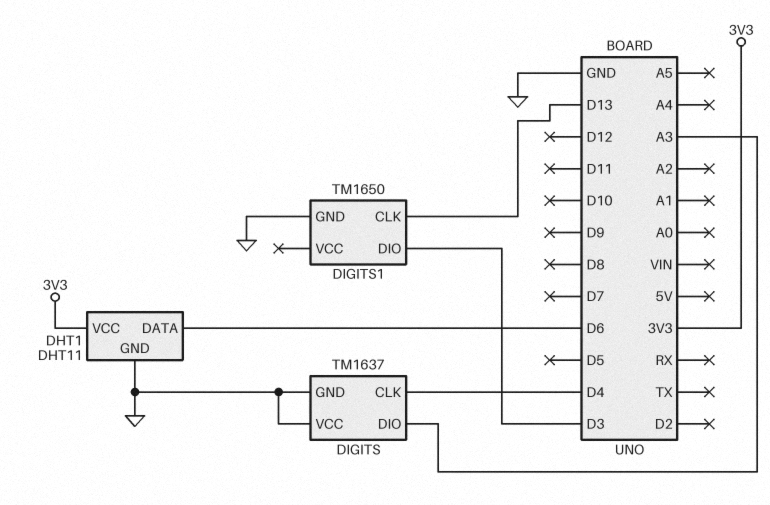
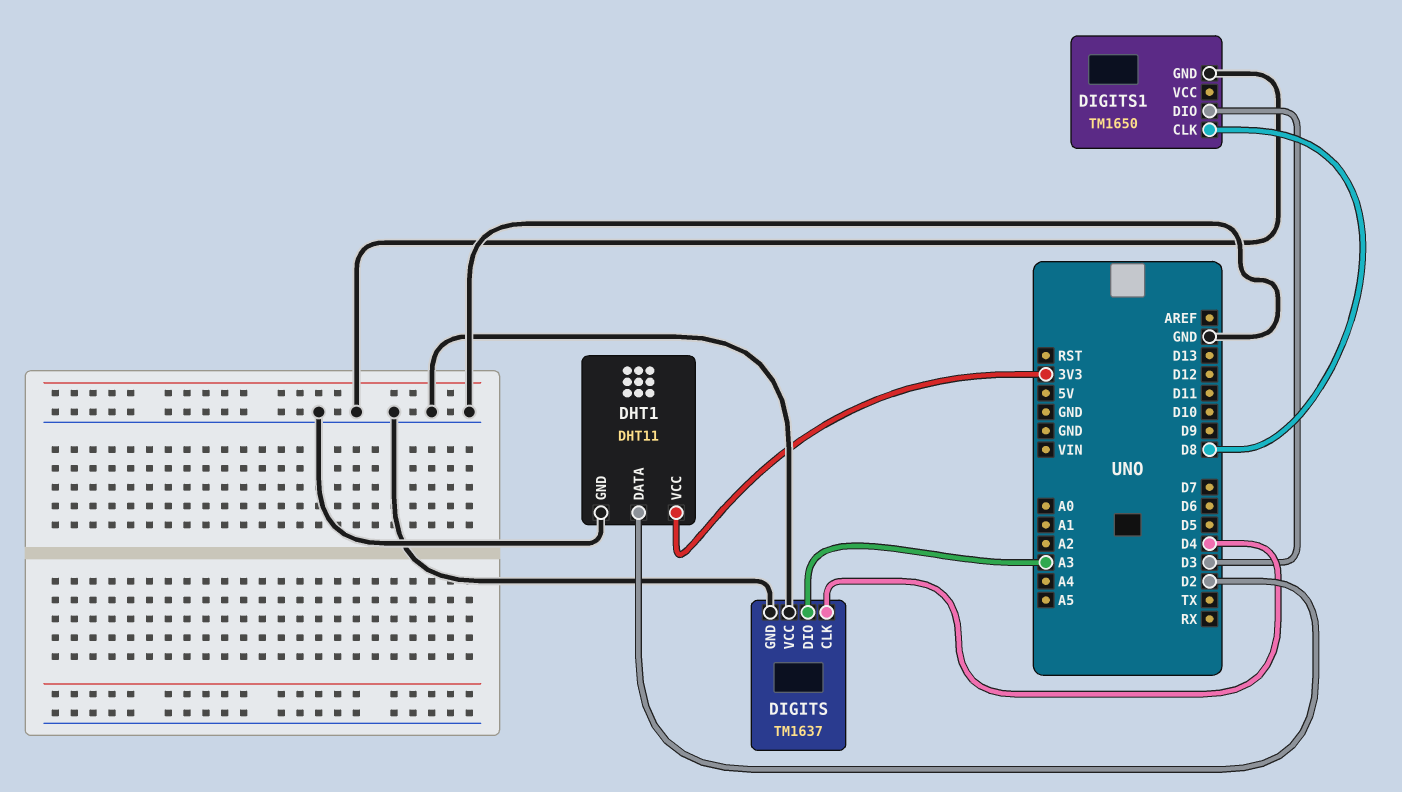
DHT1 pin DATA: D6 -> D2
DIGITS1 pin CLK: D13 -> D8

